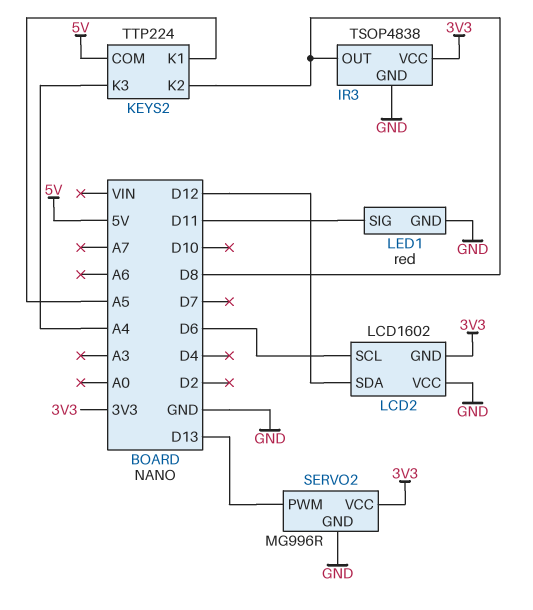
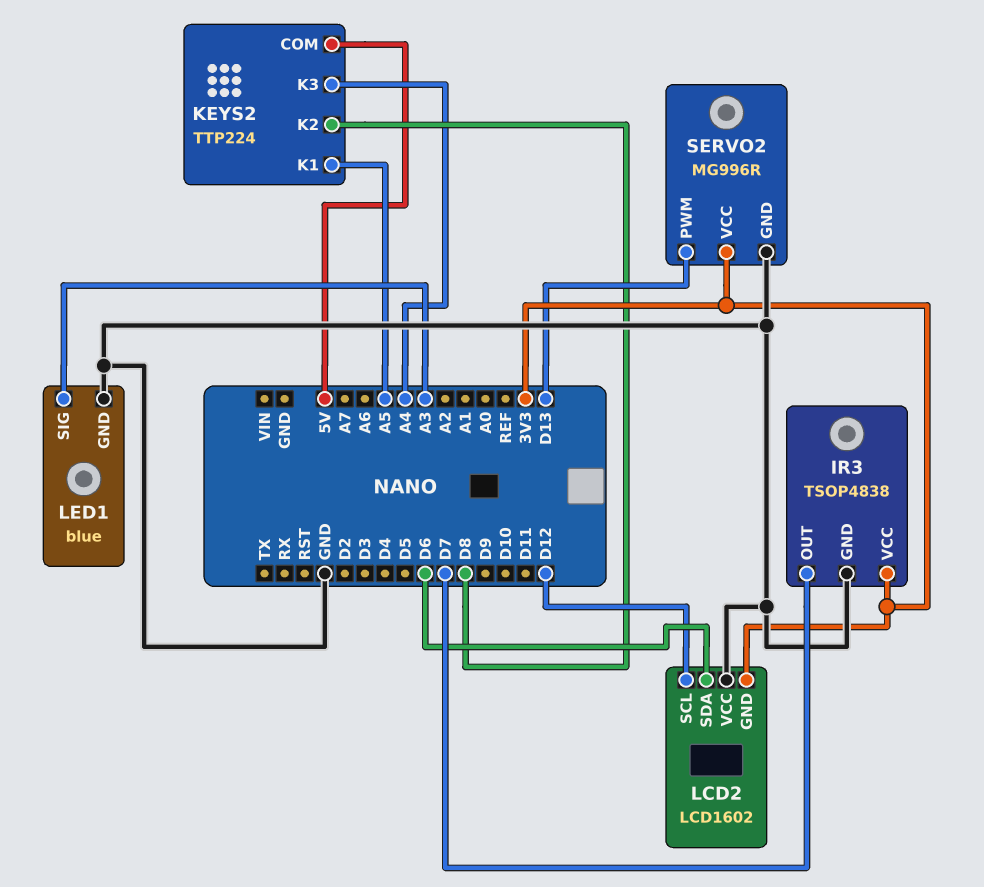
IR3 pin OUT: D8 -> D7
LCD2 pin SCL: D6 -> D12
LCD2 pin SDA: D12 -> D6
LED1: red -> blue
LED1 pin SIG: D11 -> A3

